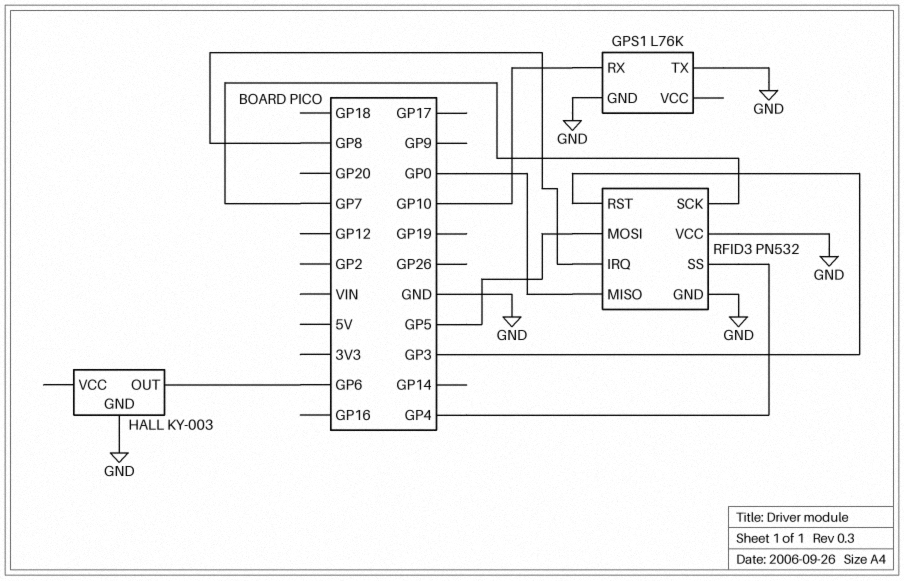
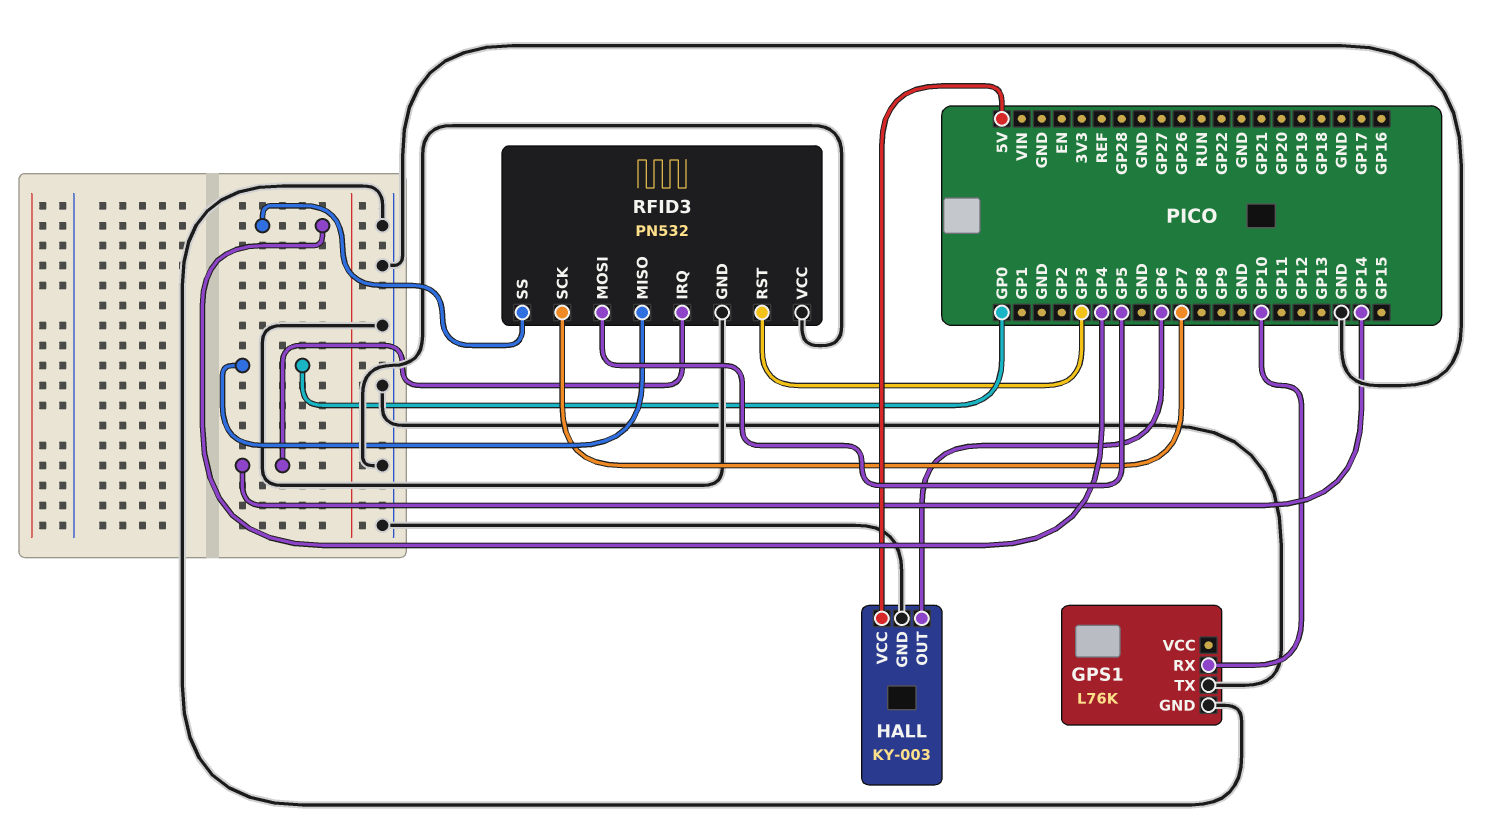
HALL pin VCC: none -> 5V
RFID3 pin IRQ: GP8 -> GP14

